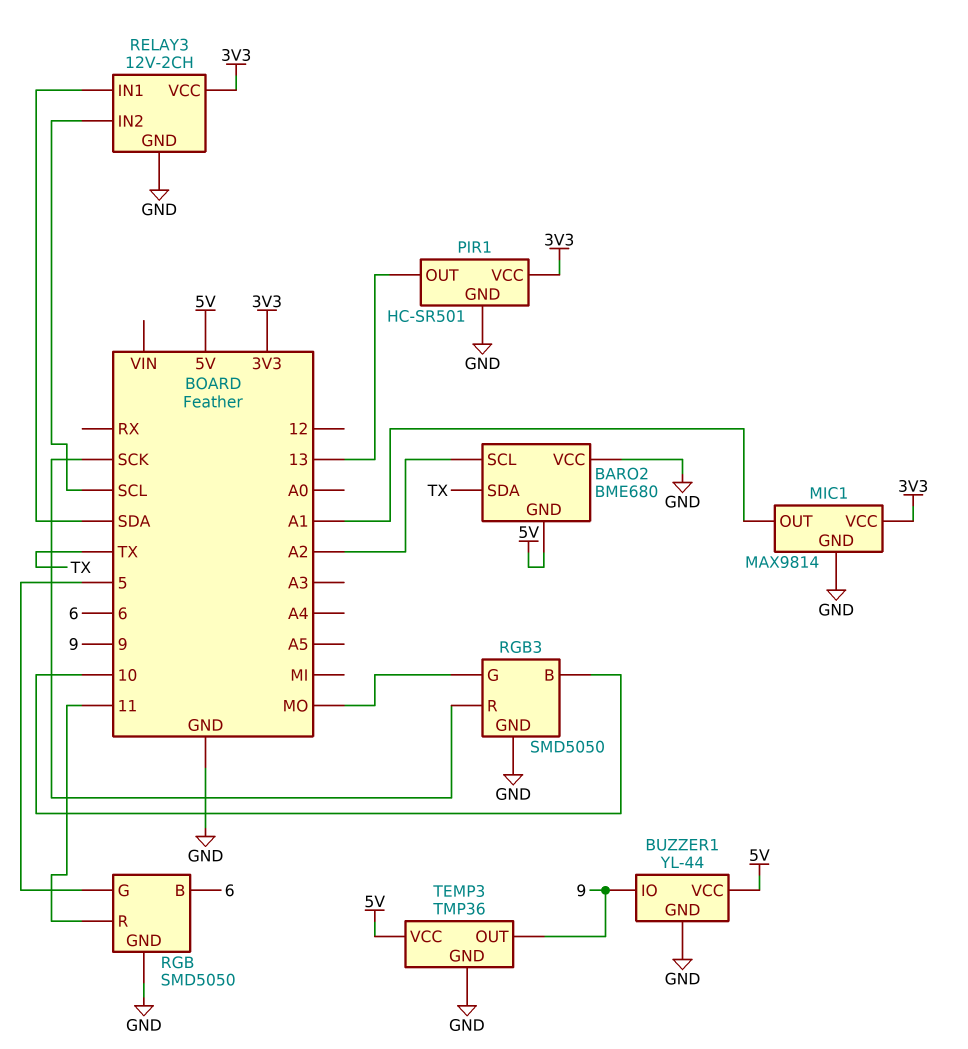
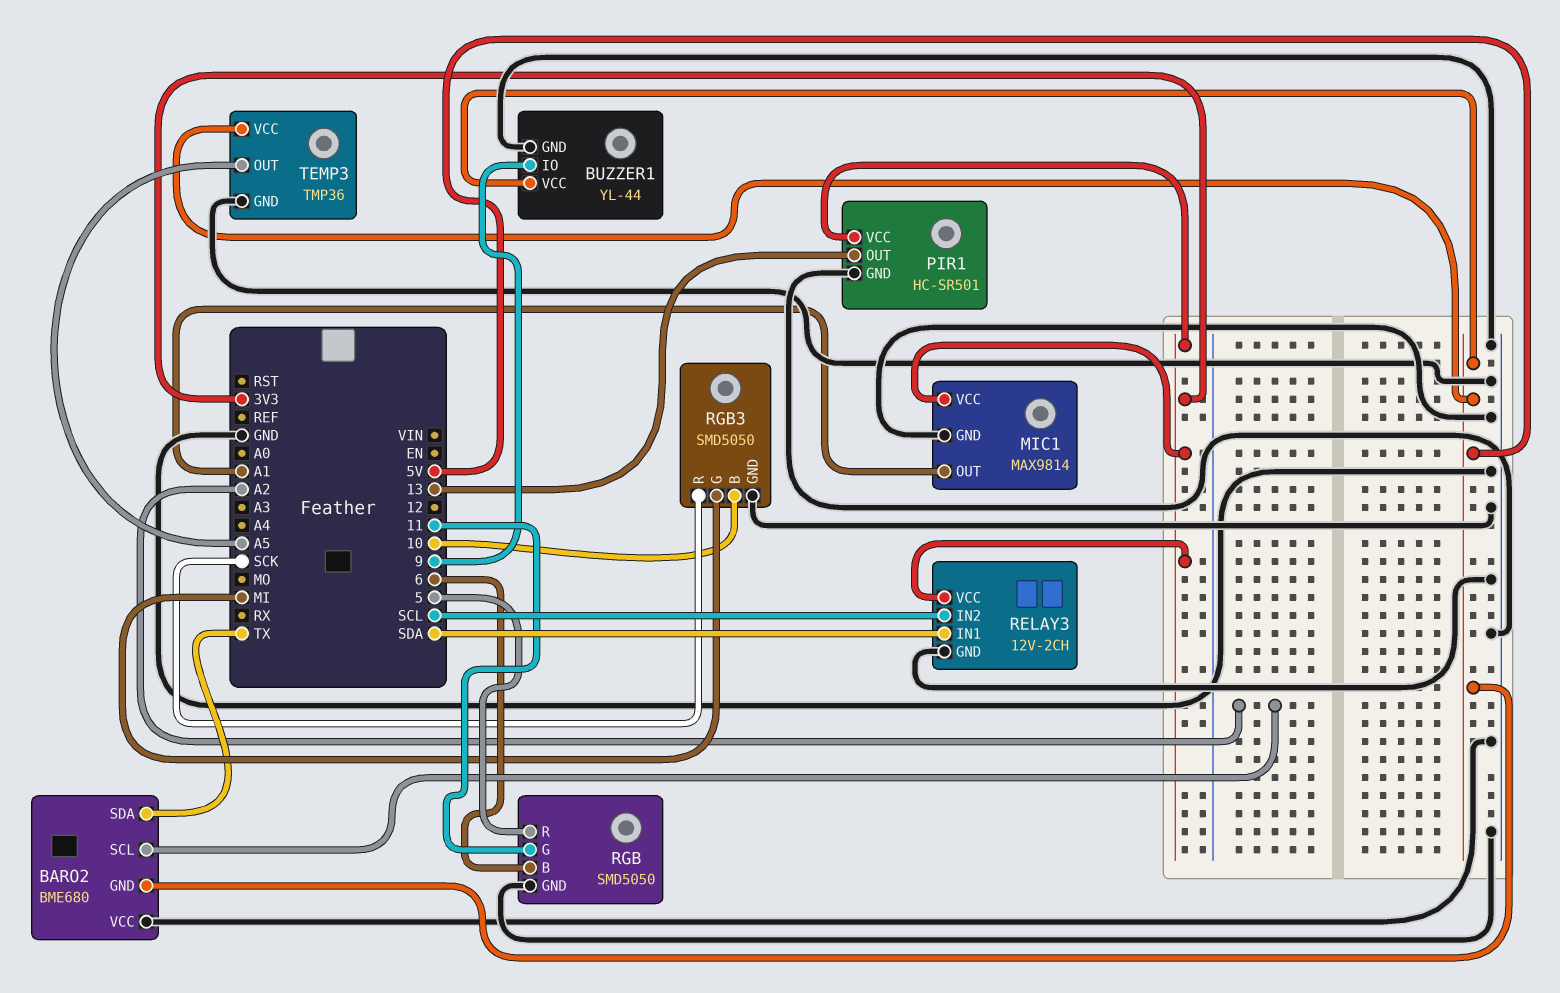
RGB pin G: 5 -> 11
RGB pin R: 11 -> 5
RGB3 pin G: MO -> MI
TEMP3 pin OUT: 9 -> A5

